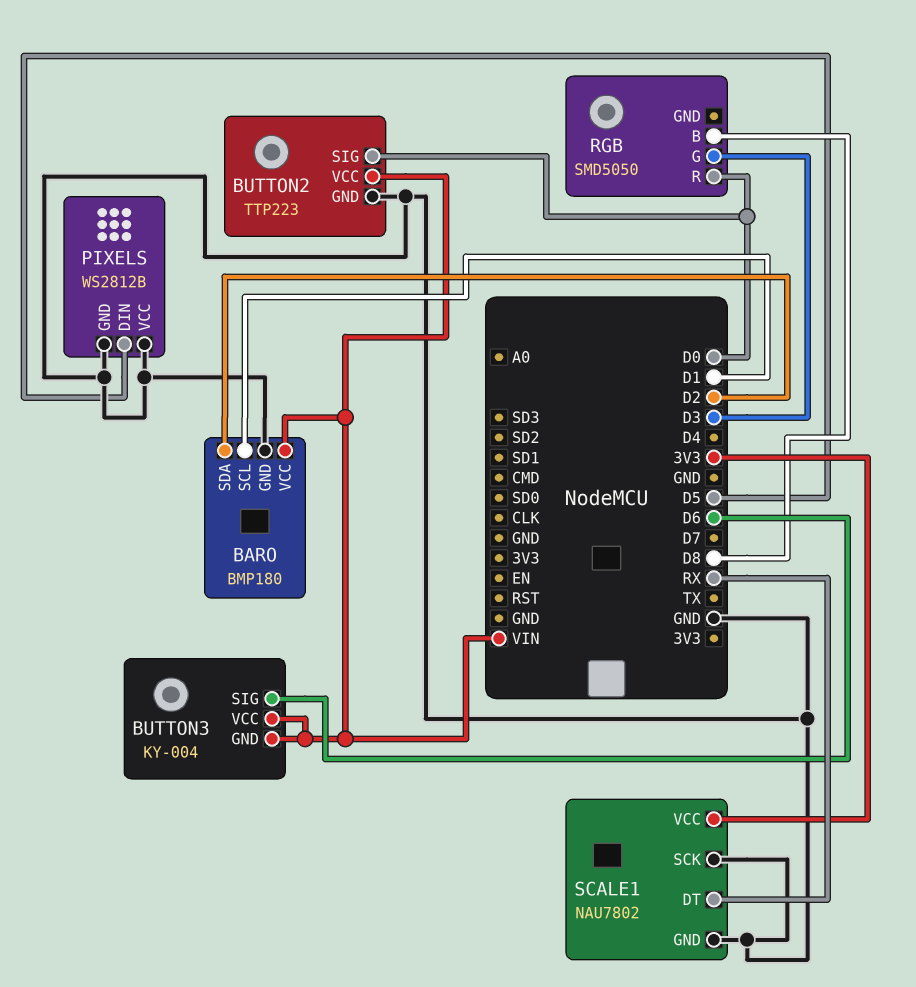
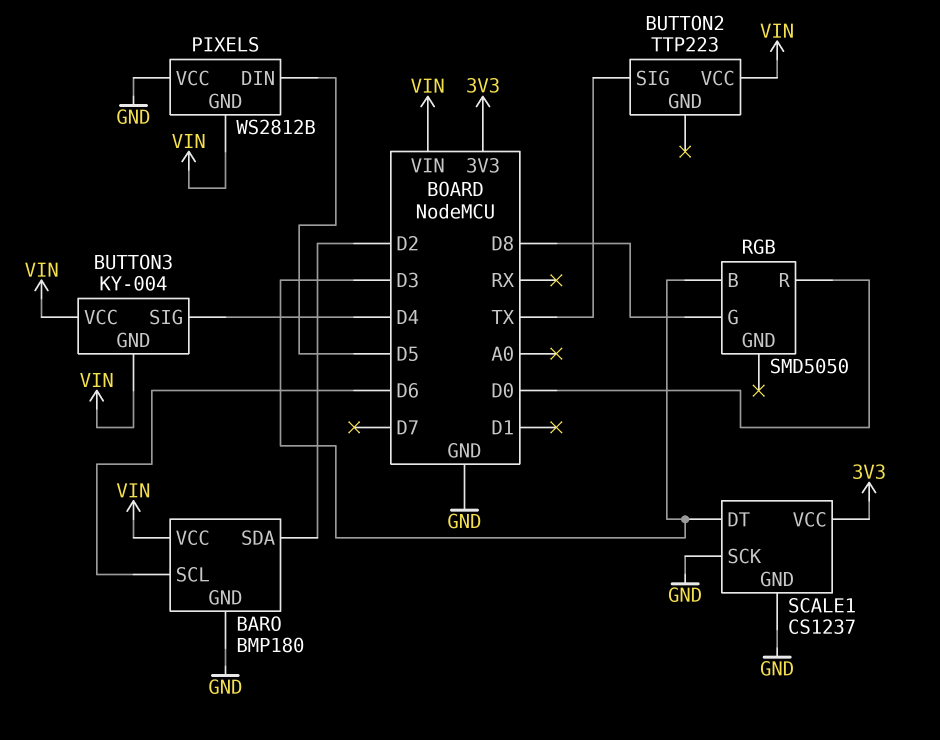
BARO pin SCL: D1 -> D6
BUTTON2 pin GND: GND -> none
BUTTON2 pin SIG: D0 -> TX
BUTTON3 pin SIG: D6 -> D4
PIXELS pin GND: GND -> VIN
RGB pin B: D8 -> D3
RGB pin G: D3 -> D8
SCALE1: NAU7802 -> CS1237
SCALE1 pin DT: RX -> D3

